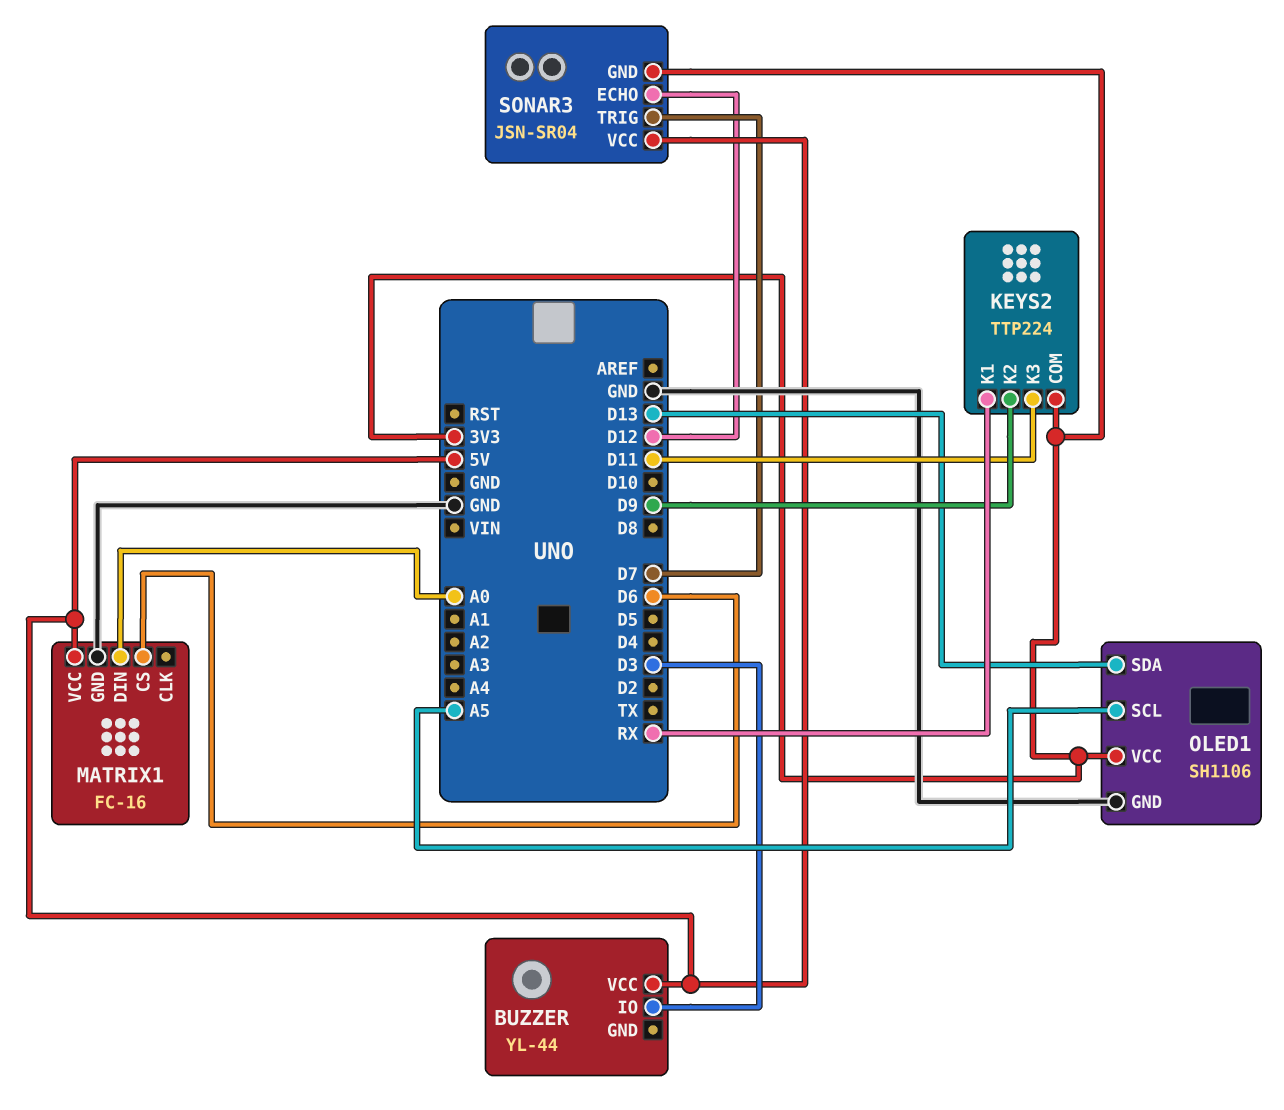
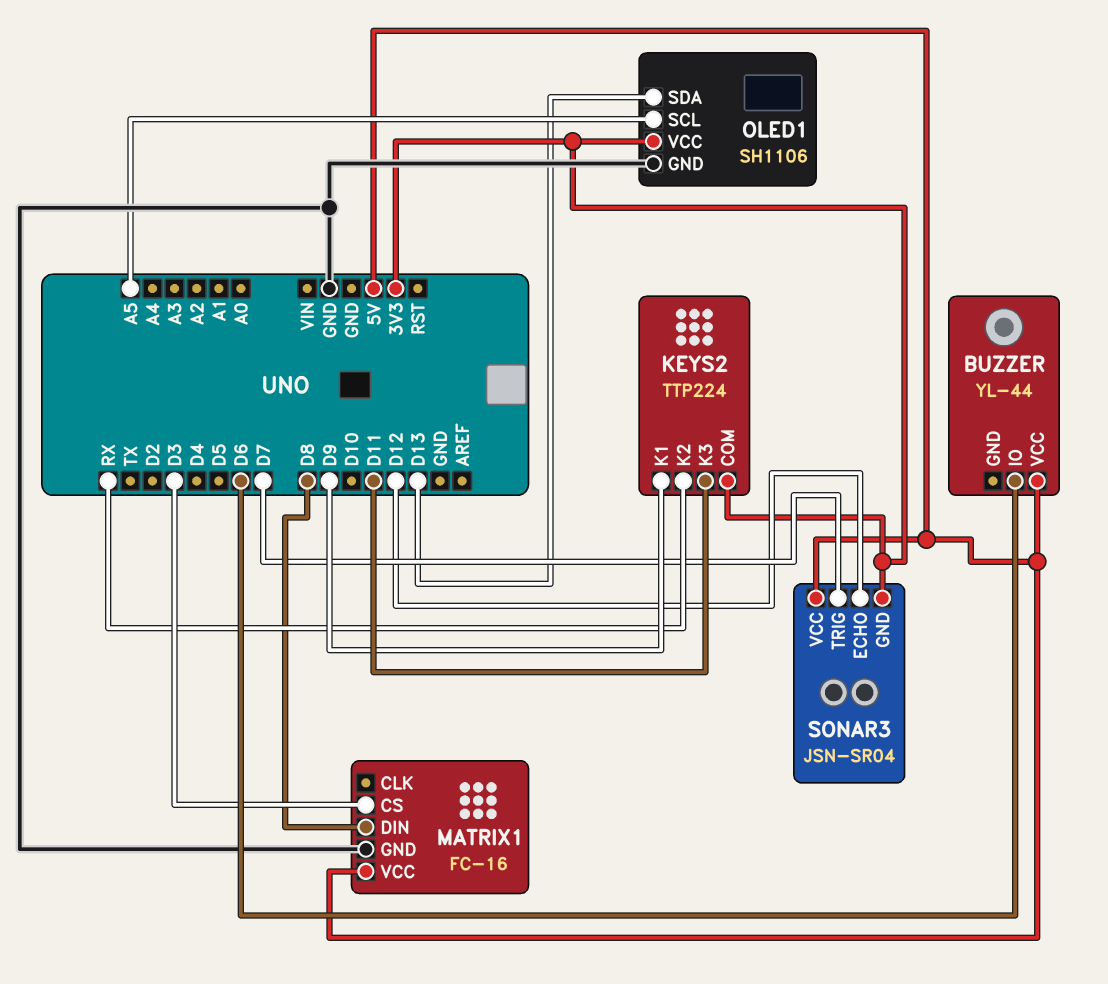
BUZZER pin IO: D3 -> D6
KEYS2 pin K1: RX -> D9
KEYS2 pin K2: D9 -> RX
MATRIX1 pin CS: D6 -> D3
MATRIX1 pin DIN: A0 -> D8

